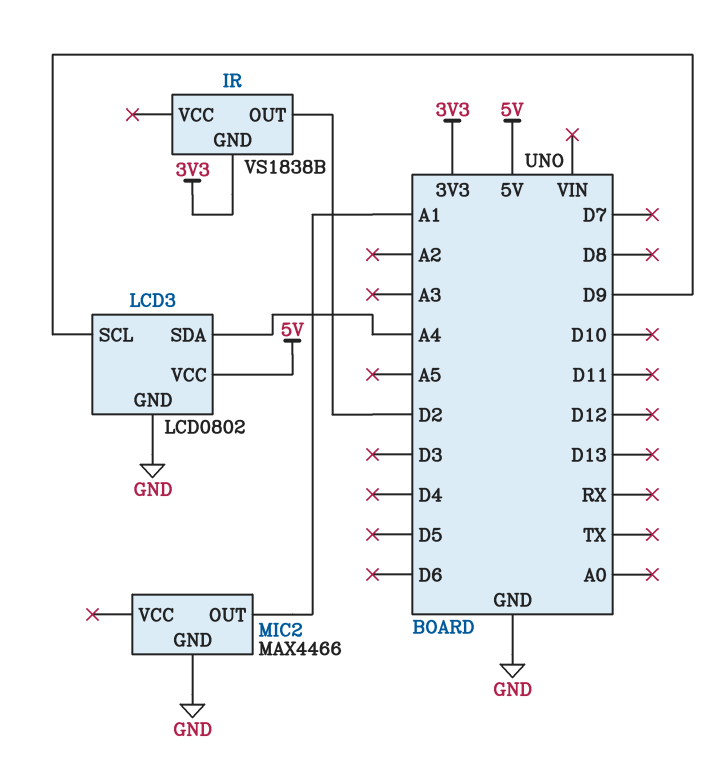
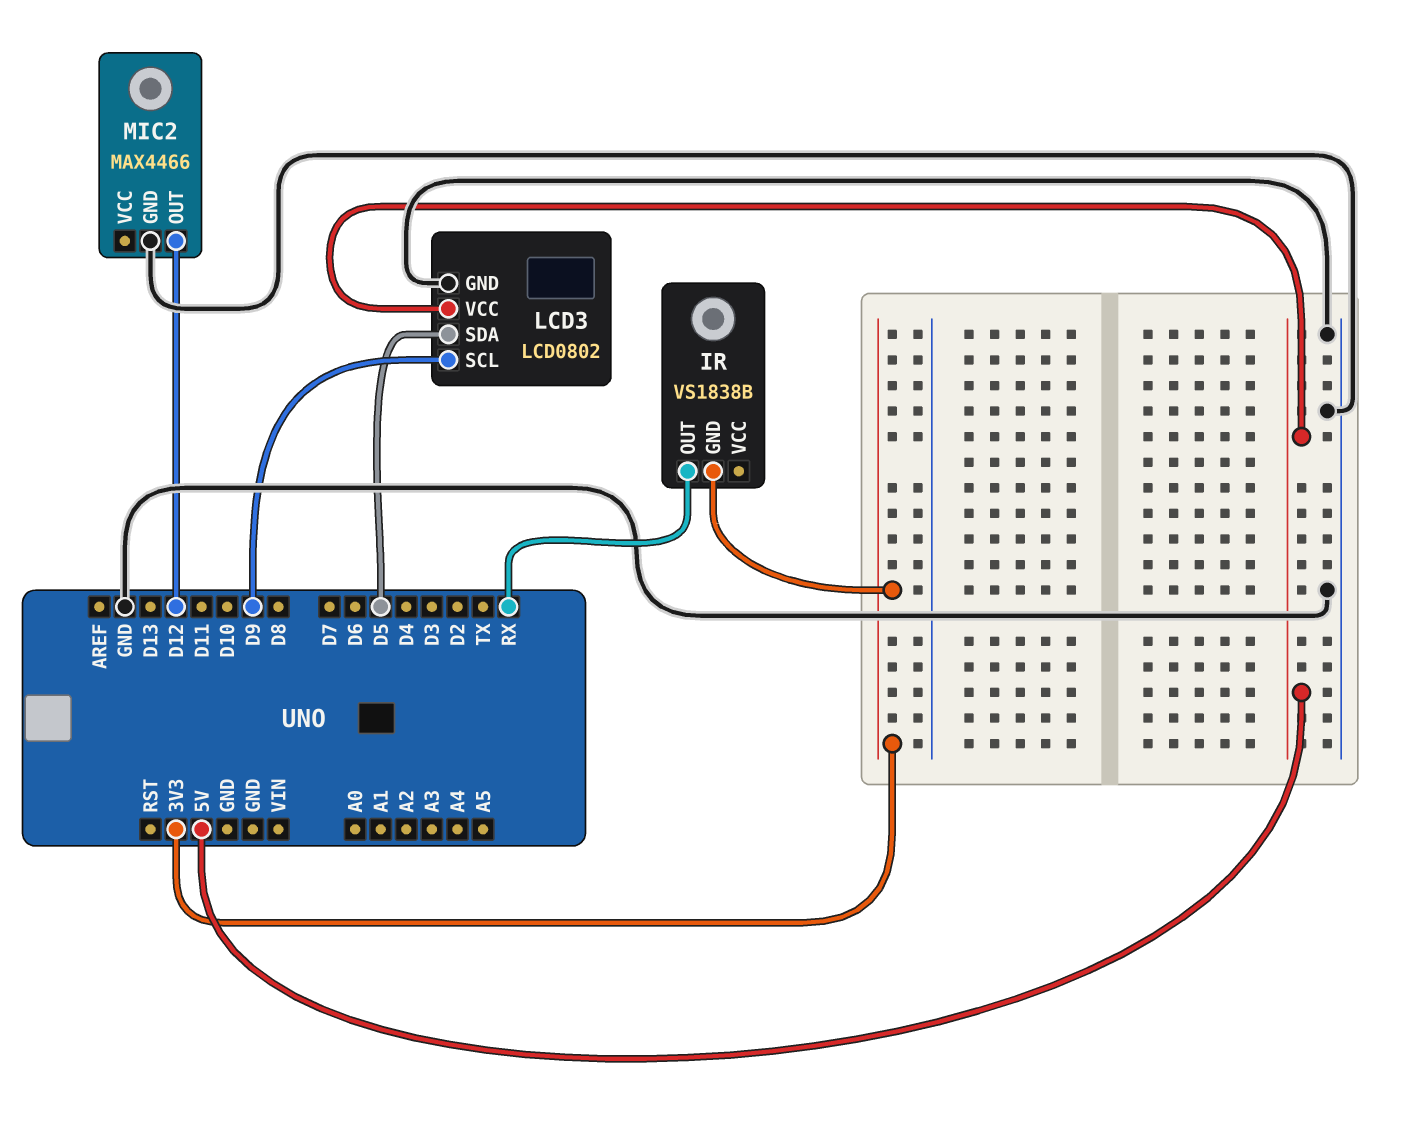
IR pin OUT: D2 -> RX
LCD3 pin SDA: A4 -> D5
MIC2 pin OUT: A1 -> D12

